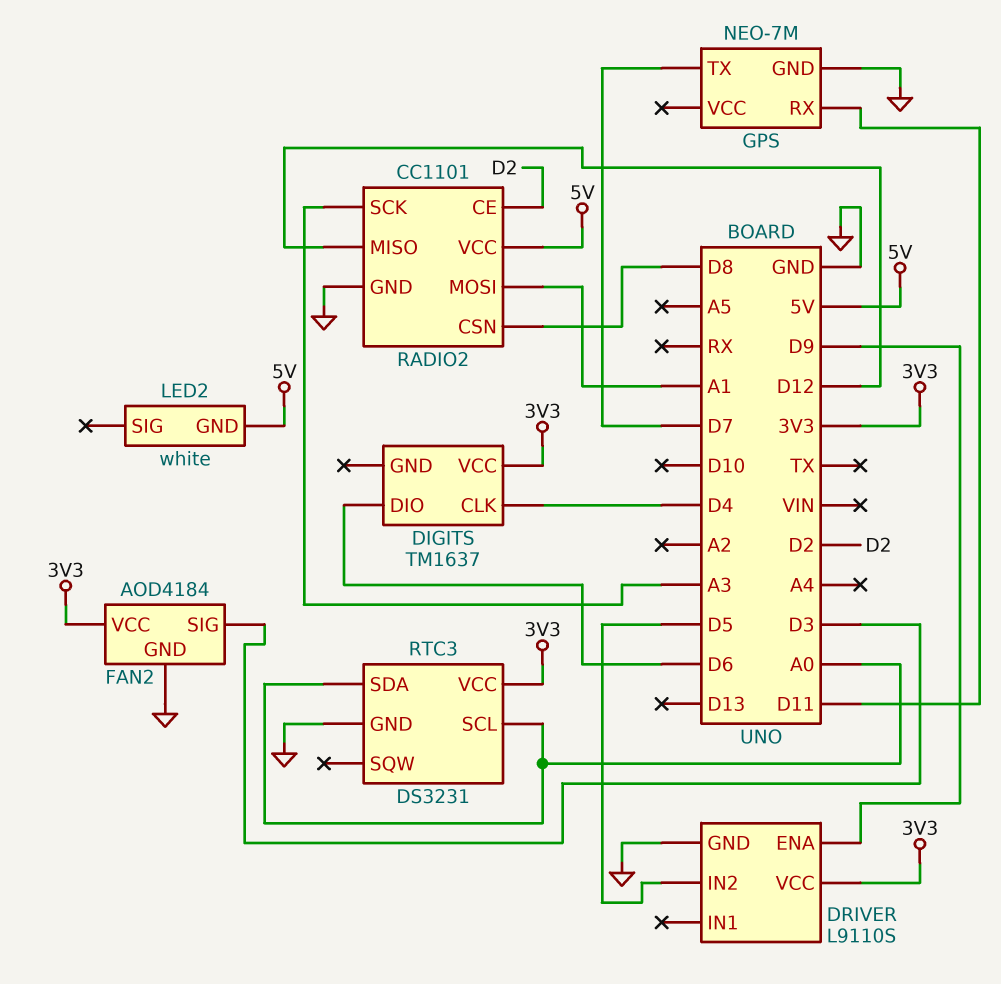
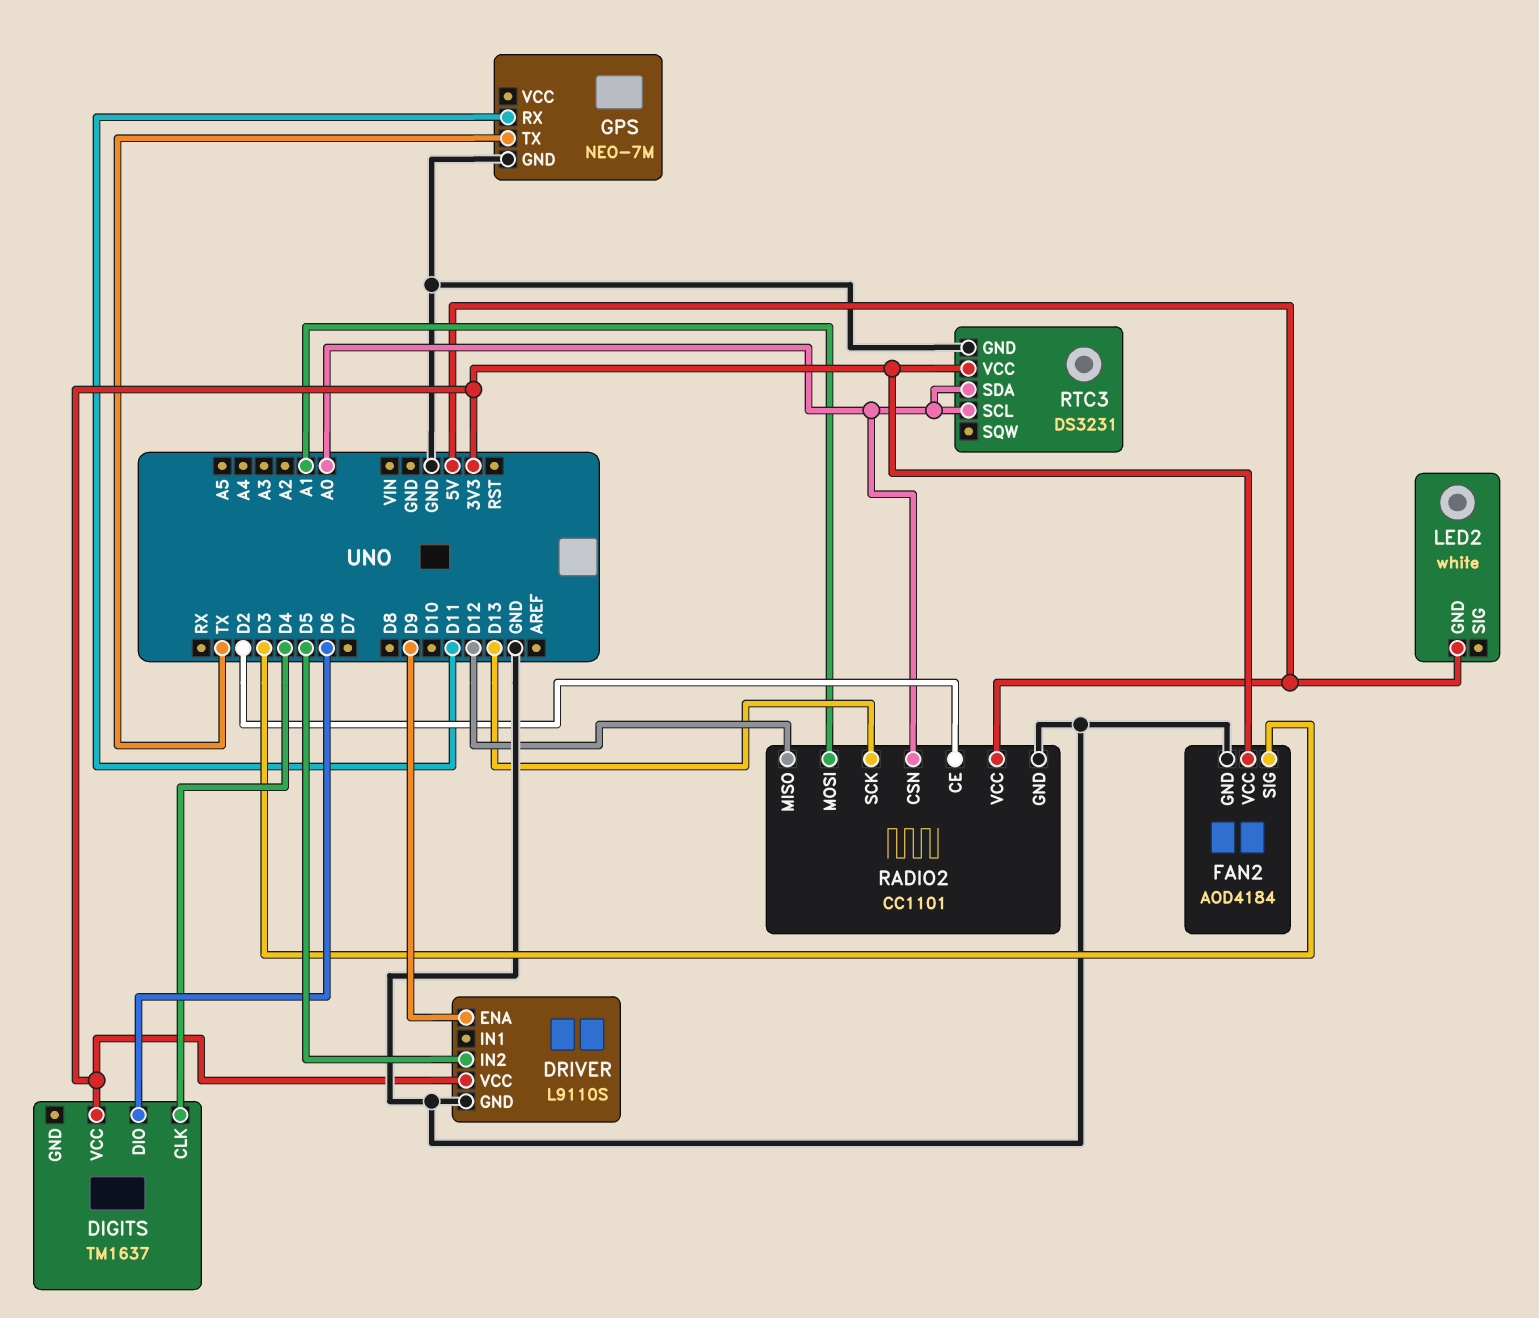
GPS pin TX: D7 -> TX
RADIO2 pin CSN: D8 -> A0
RADIO2 pin SCK: A3 -> D13

